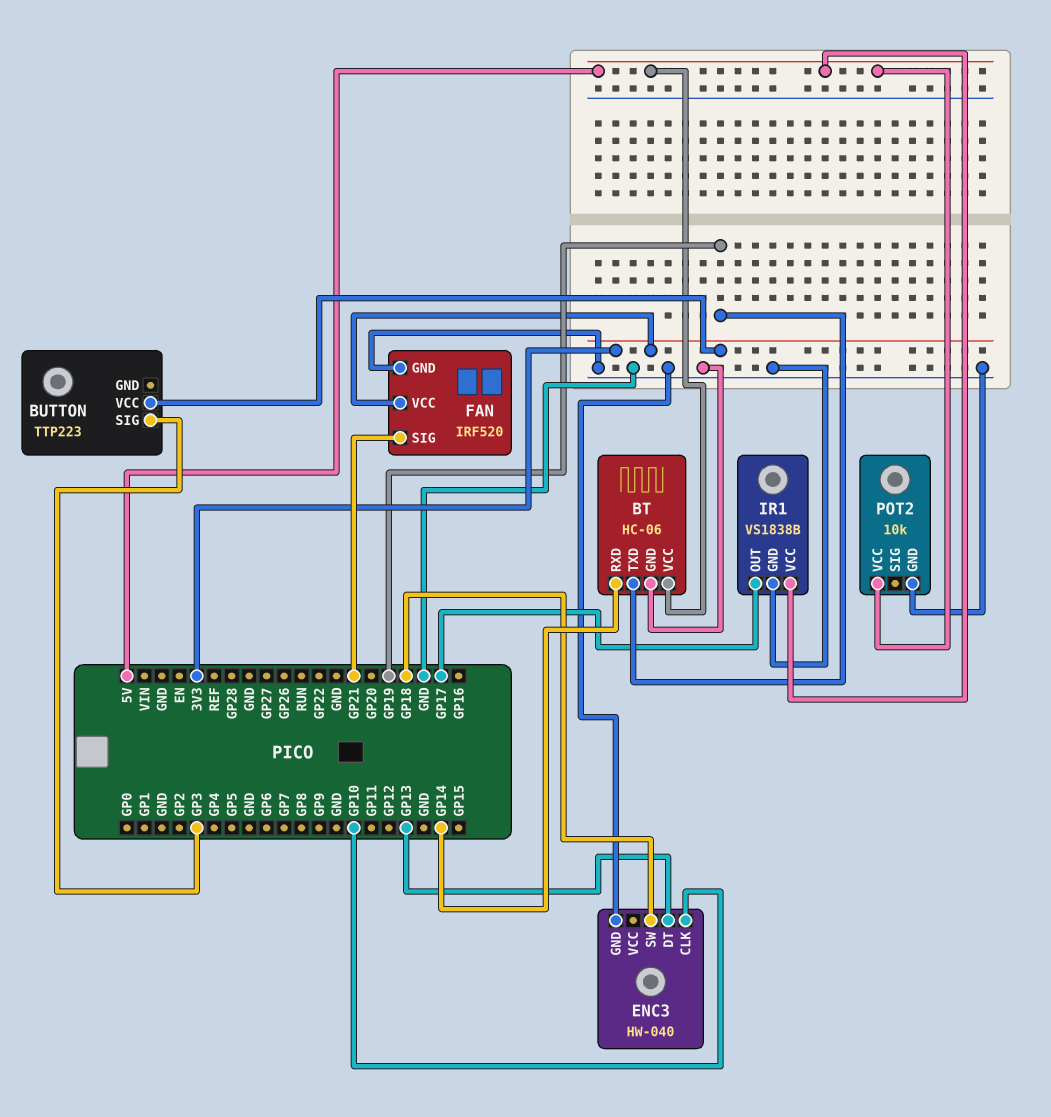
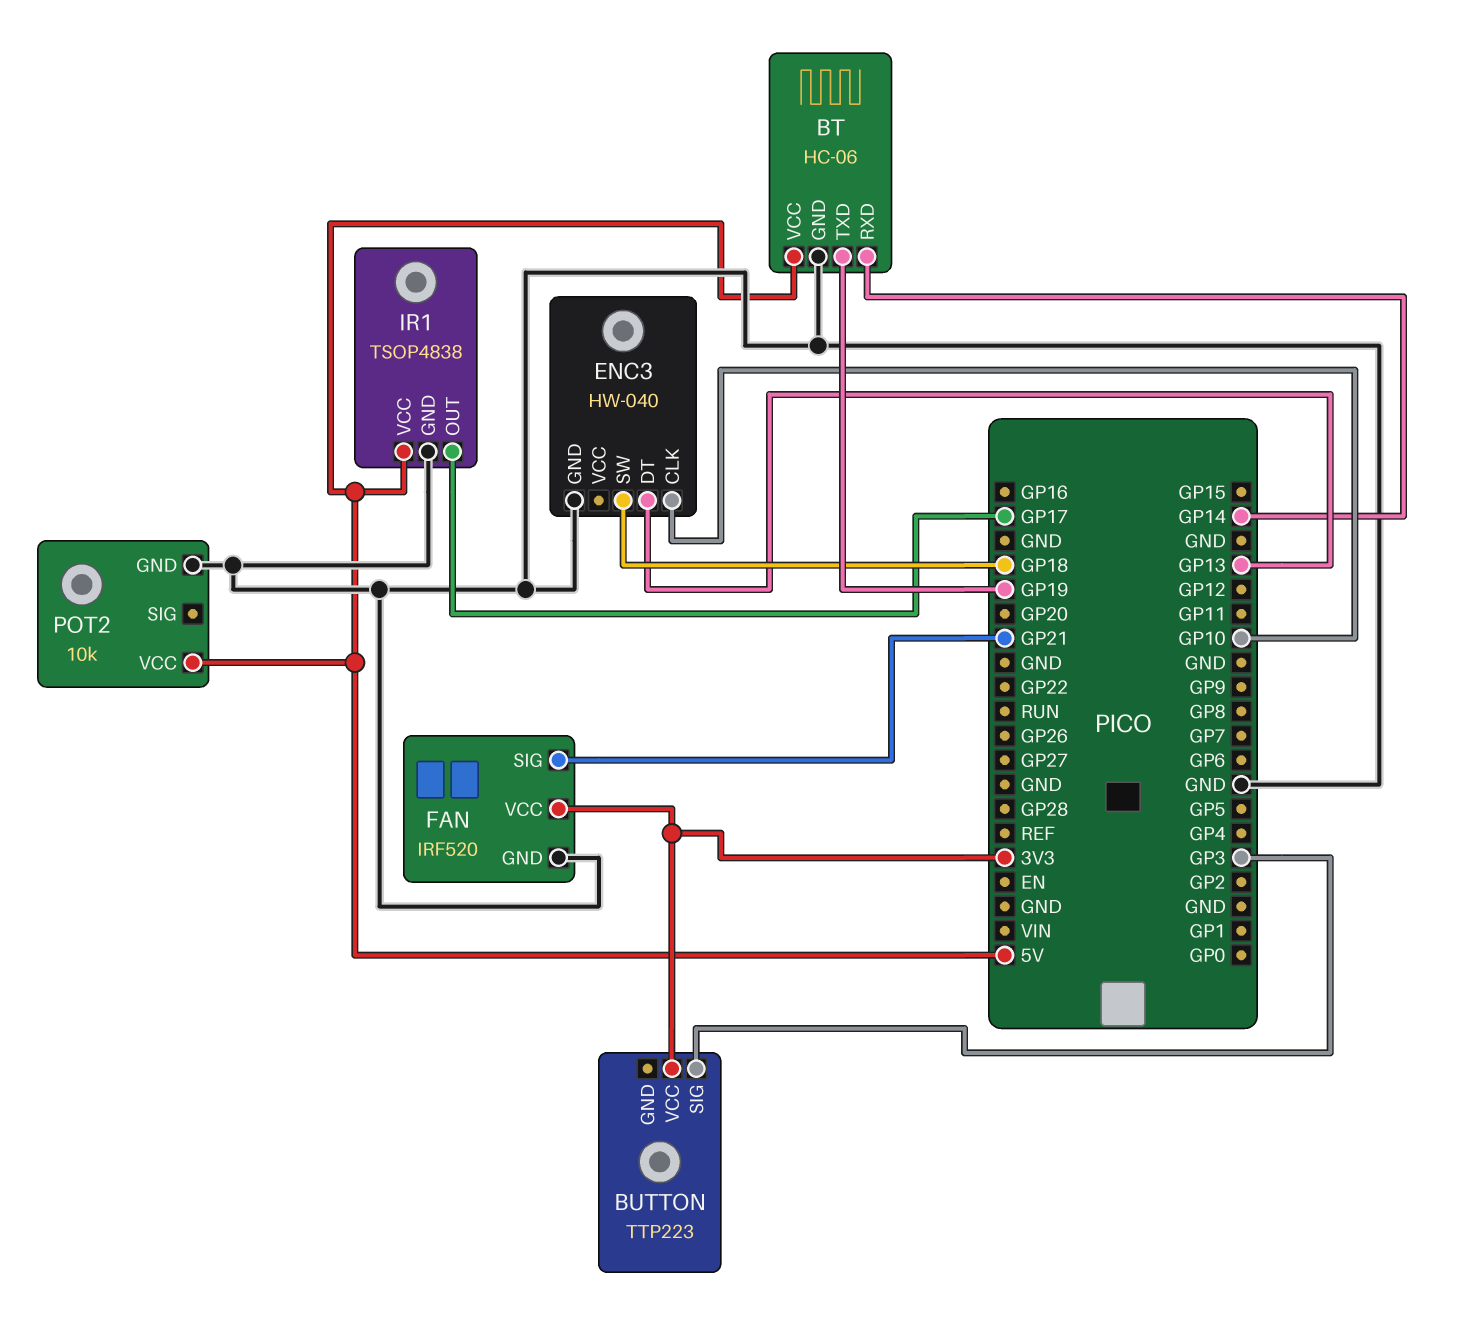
IR1: VS1838B -> TSOP4838

